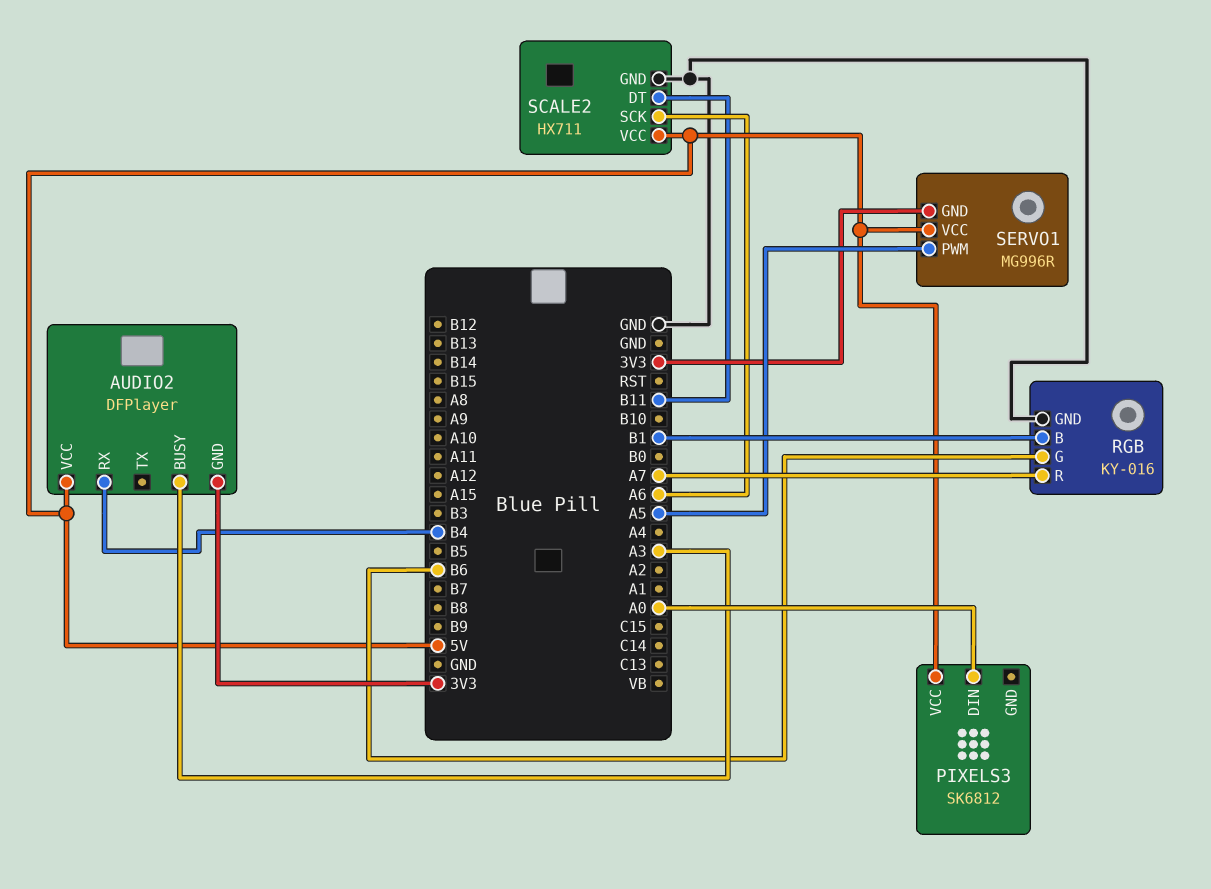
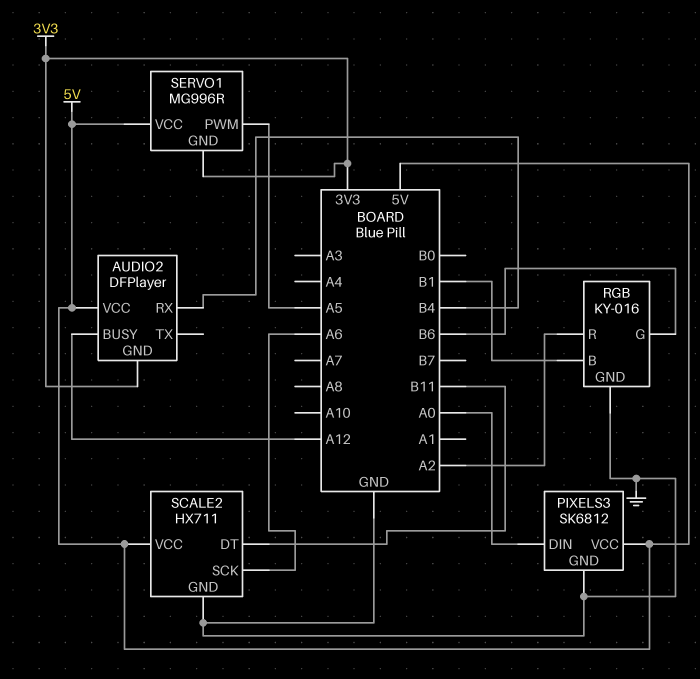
AUDIO2 pin BUSY: A3 -> A12
PIXELS3 pin GND: none -> GND
RGB pin R: A7 -> A2

